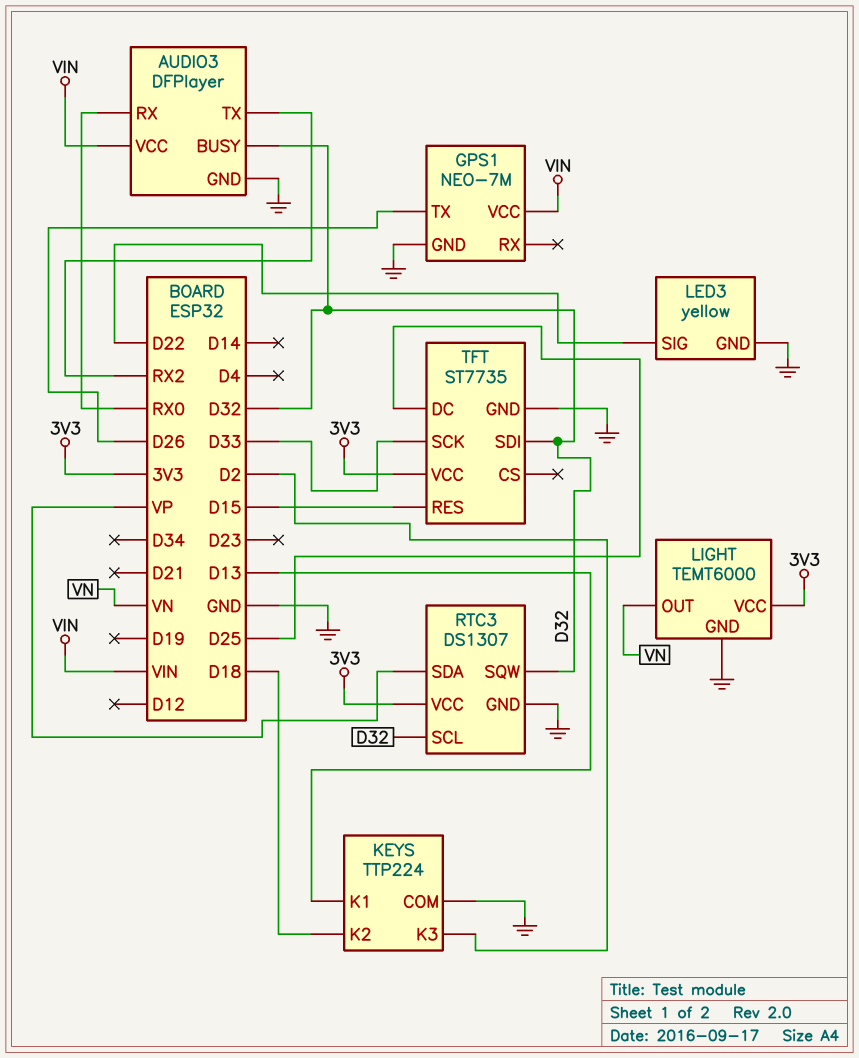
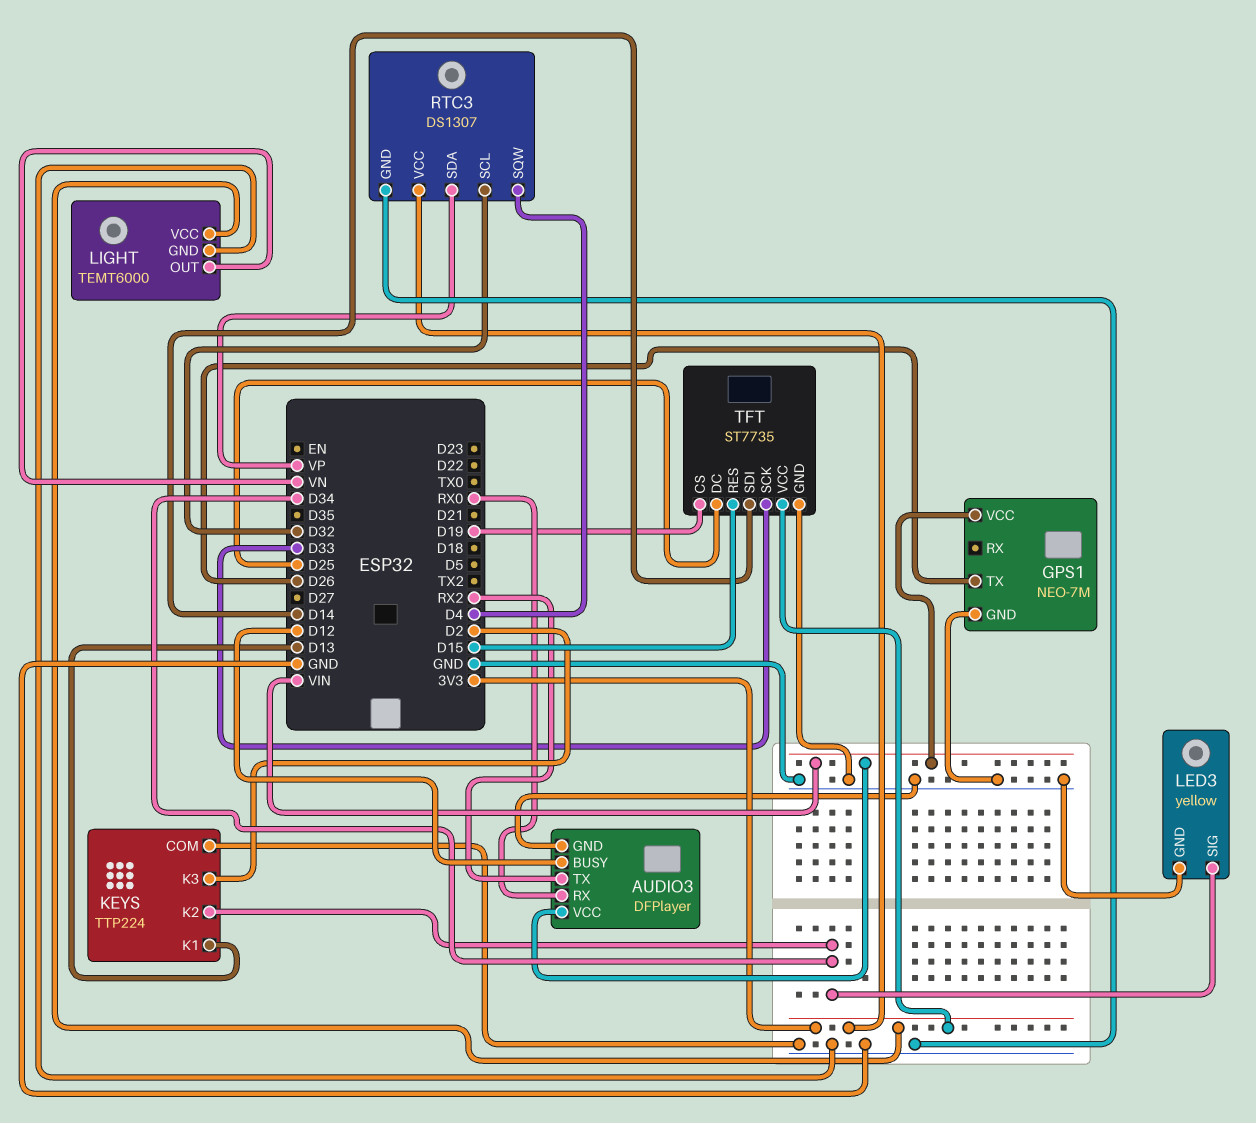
AUDIO3 pin BUSY: D32 -> D12
KEYS pin K2: D18 -> D34
LED3 pin SIG: D22 -> D34
RTC3 pin SQW: D32 -> D4
TFT pin CS: none -> D19
TFT pin SDI: D32 -> D14

